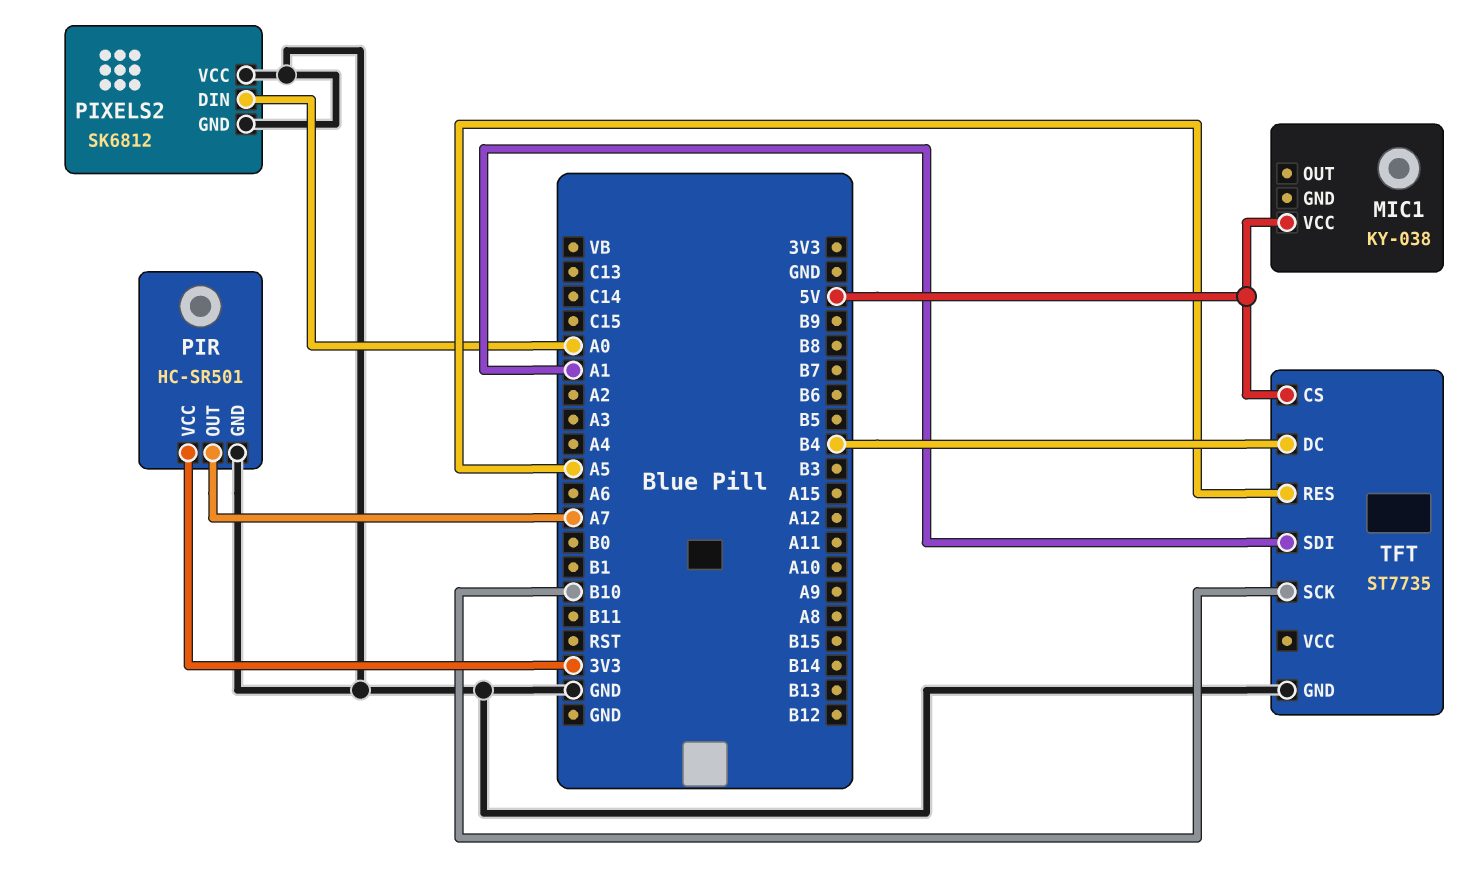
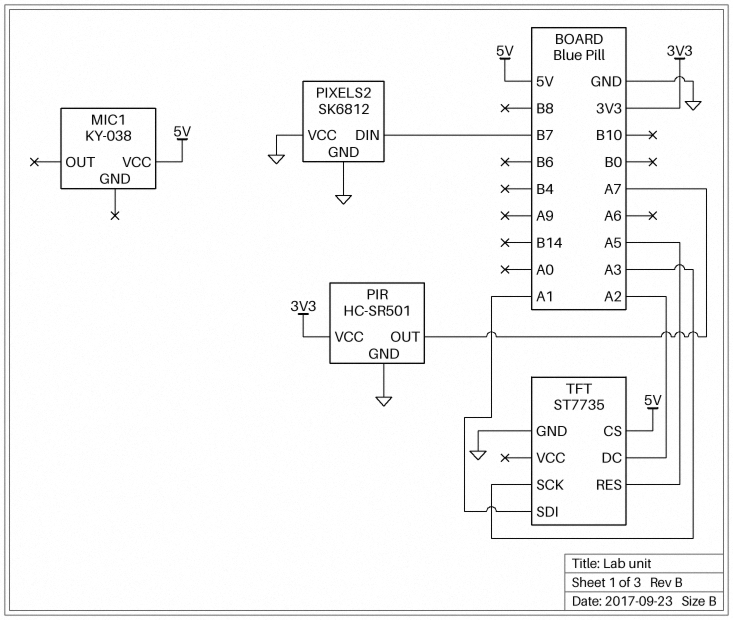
PIXELS2 pin DIN: A0 -> B7
TFT pin DC: B4 -> A2
TFT pin SCK: B10 -> A3

